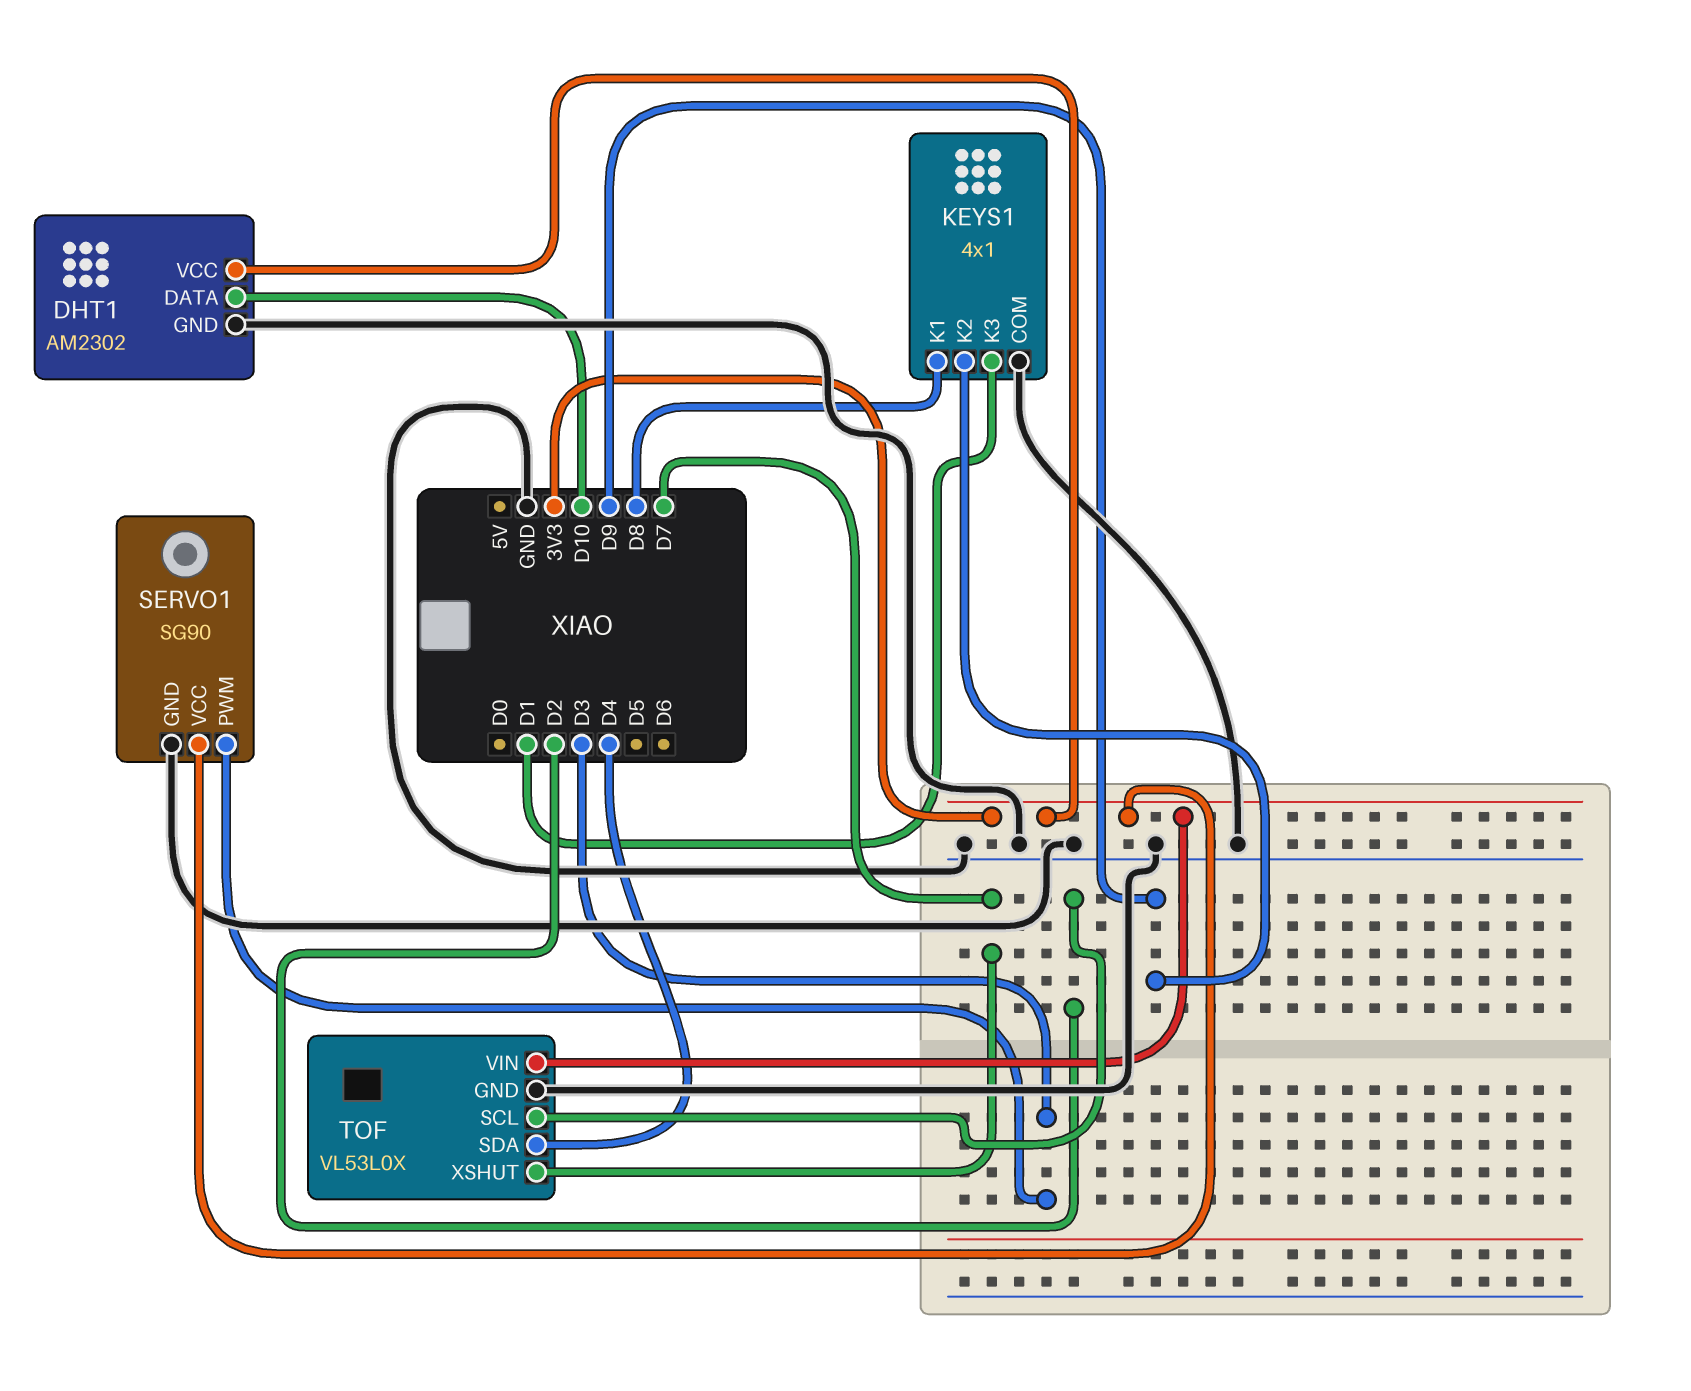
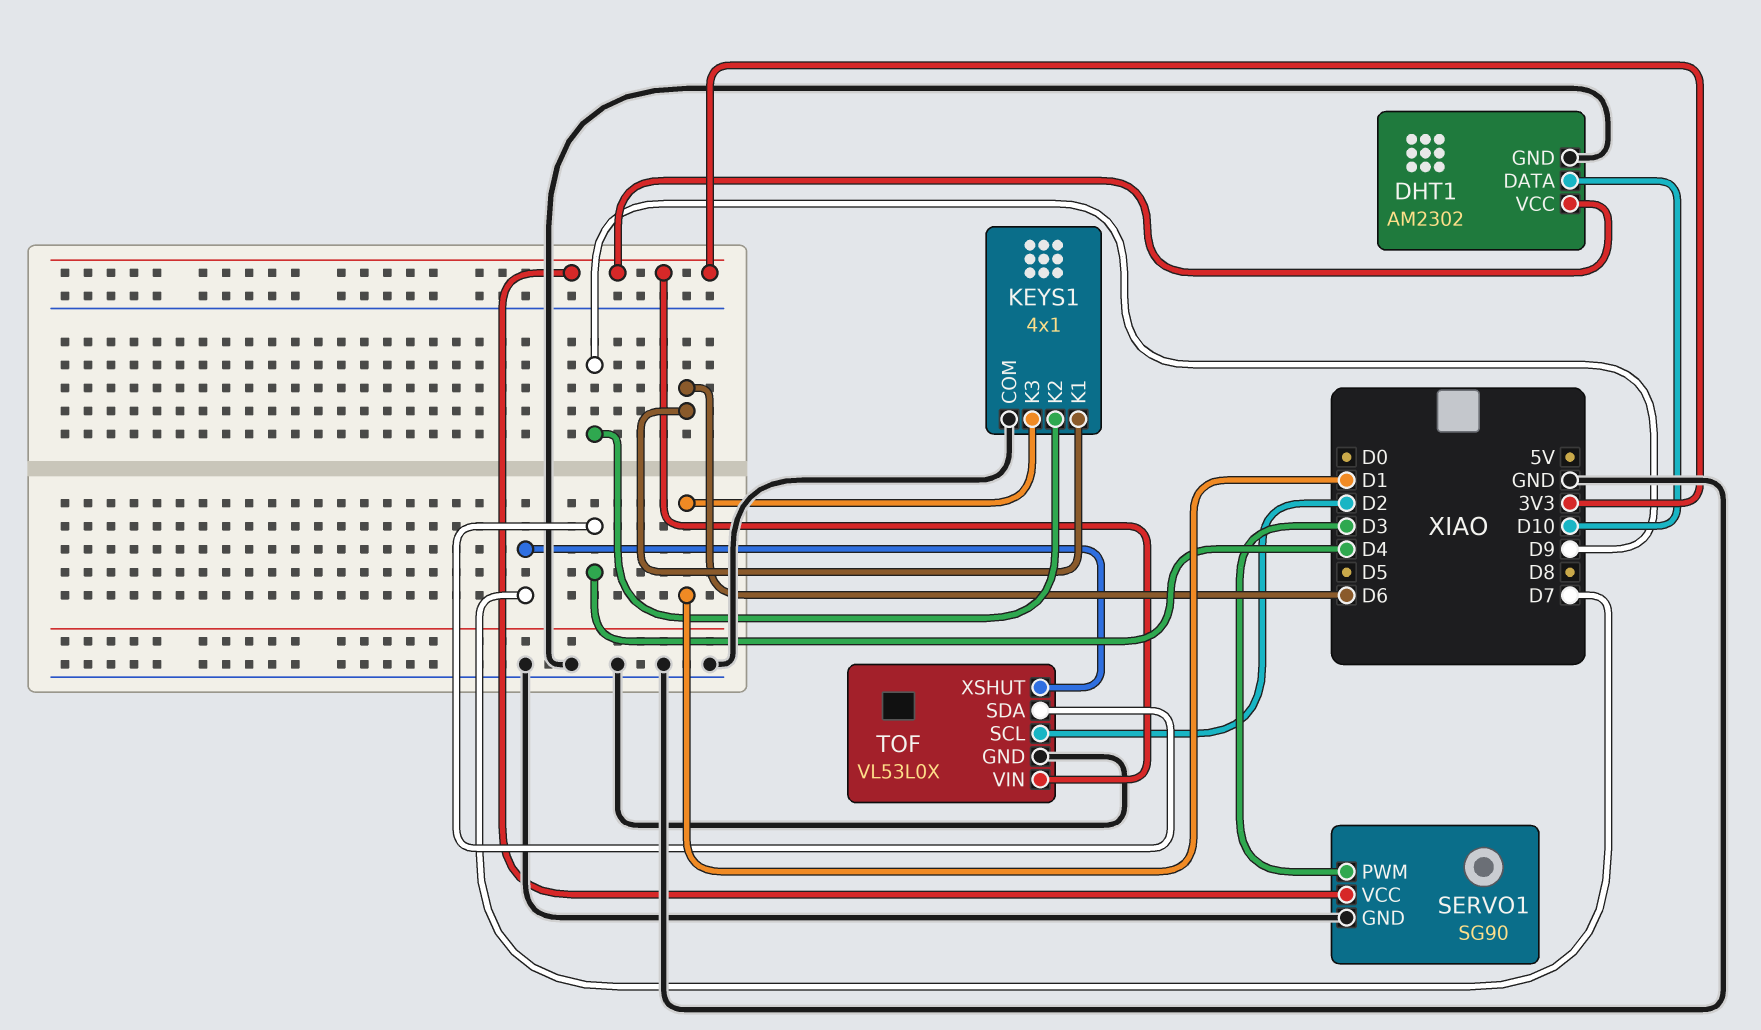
KEYS1 pin K1: D8 -> D6

